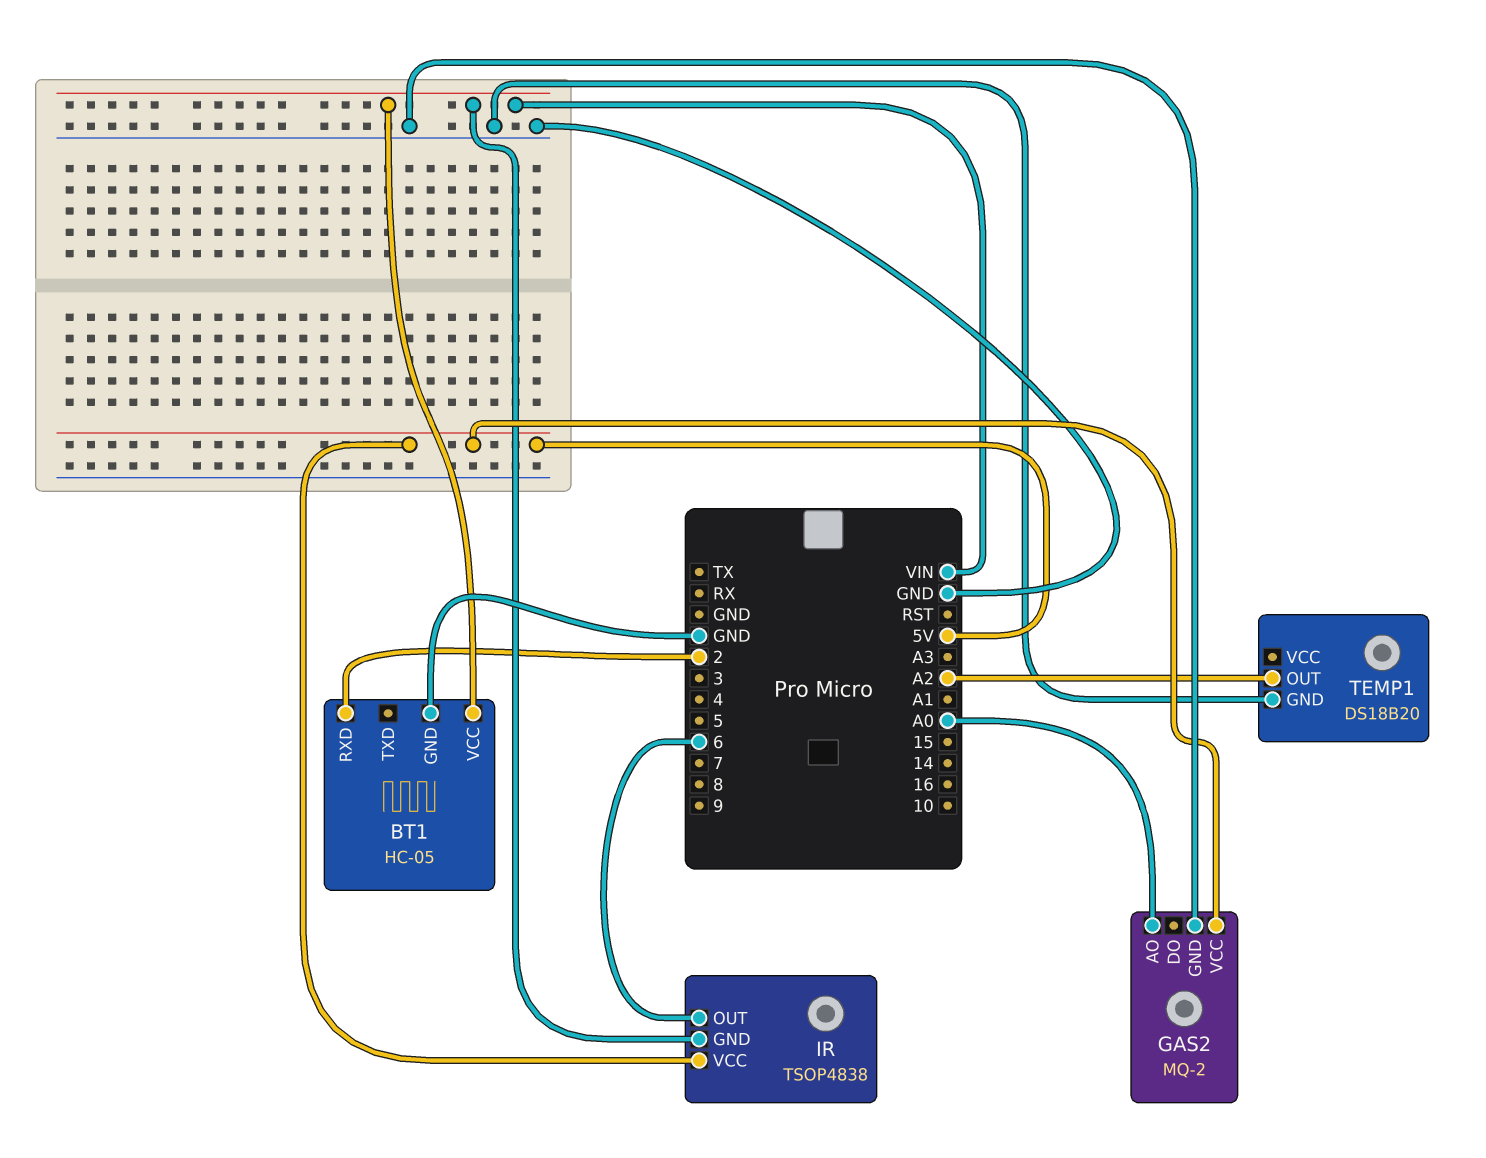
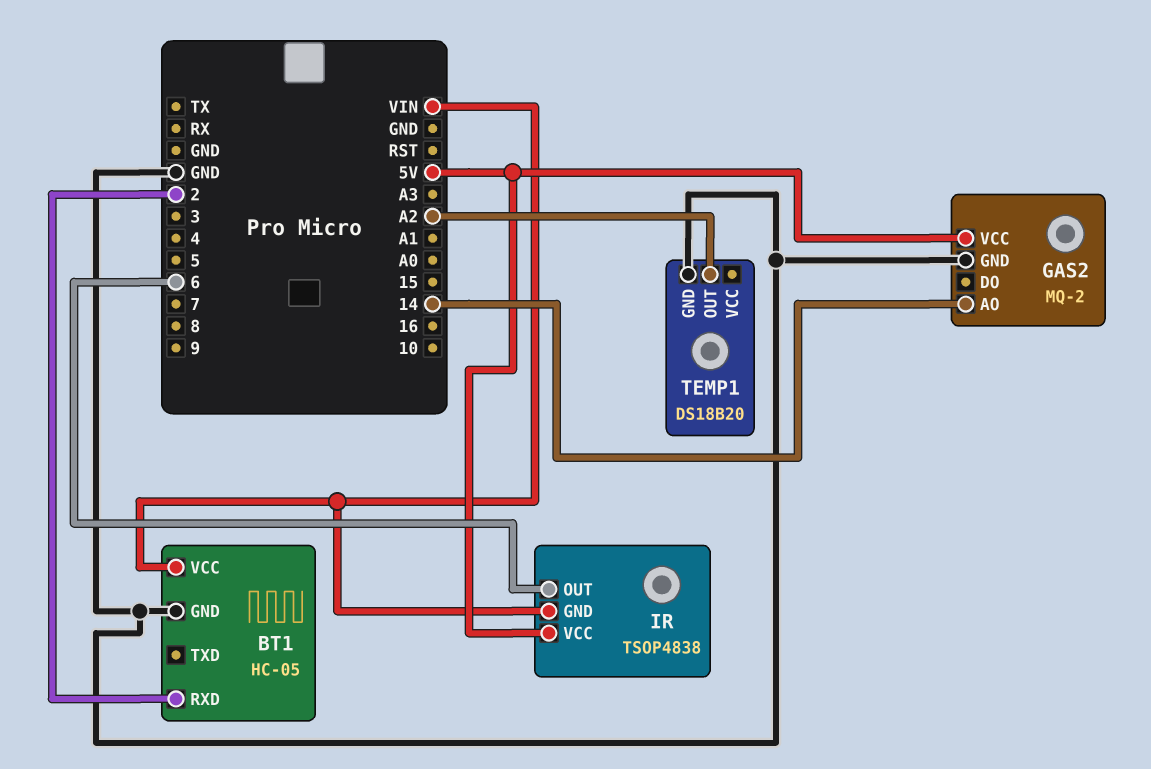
GAS2 pin AO: A0 -> 14

